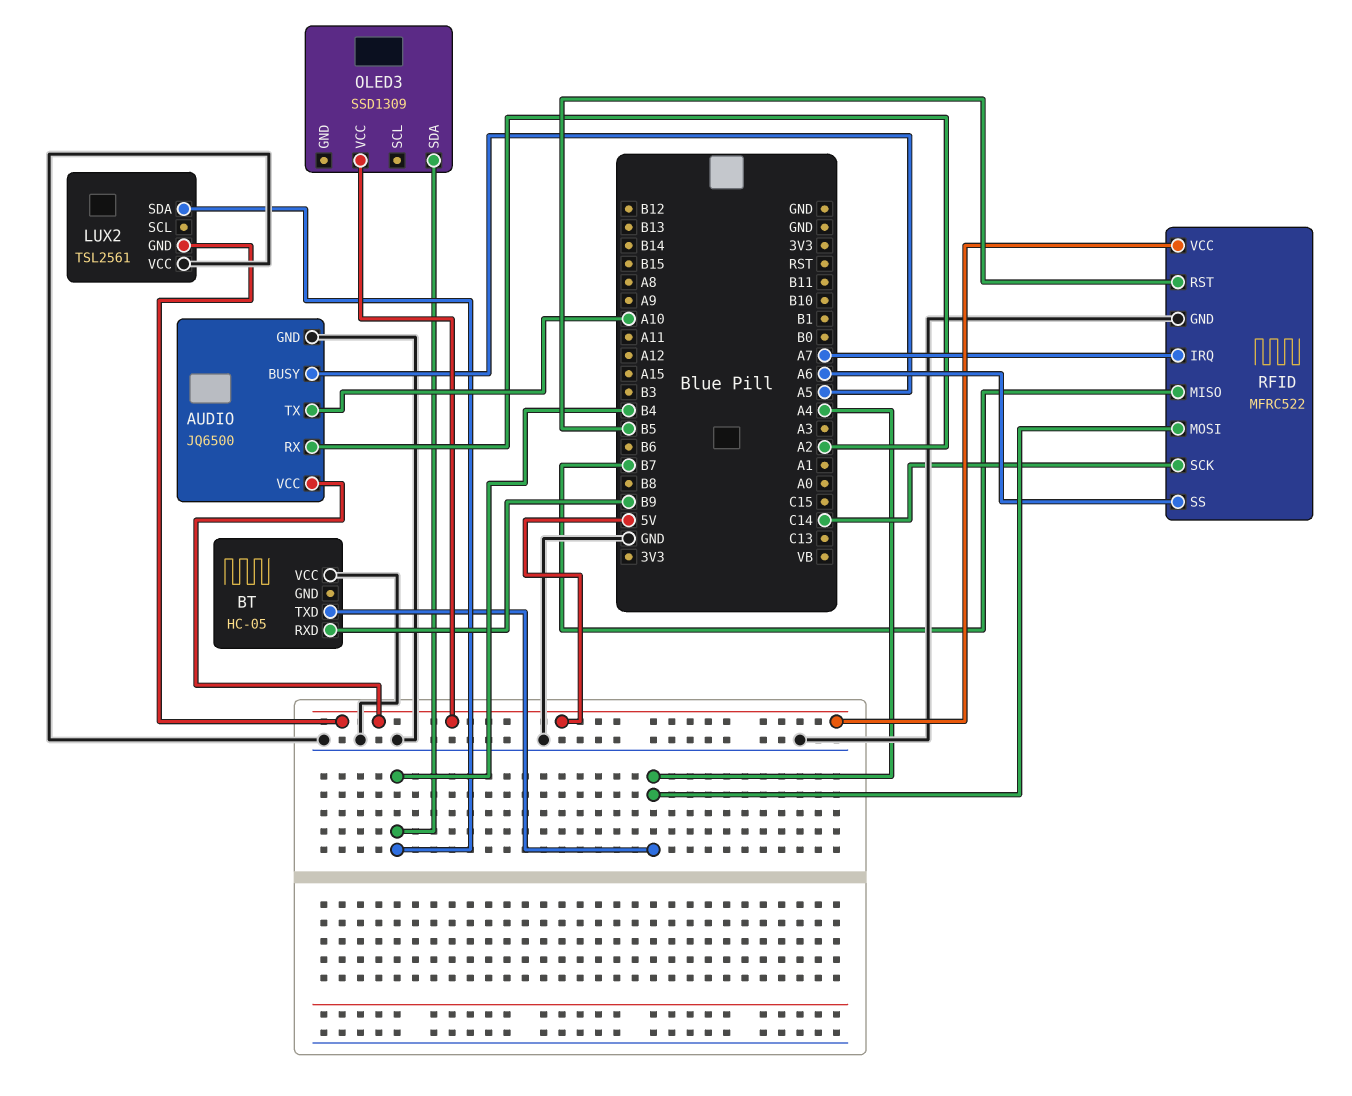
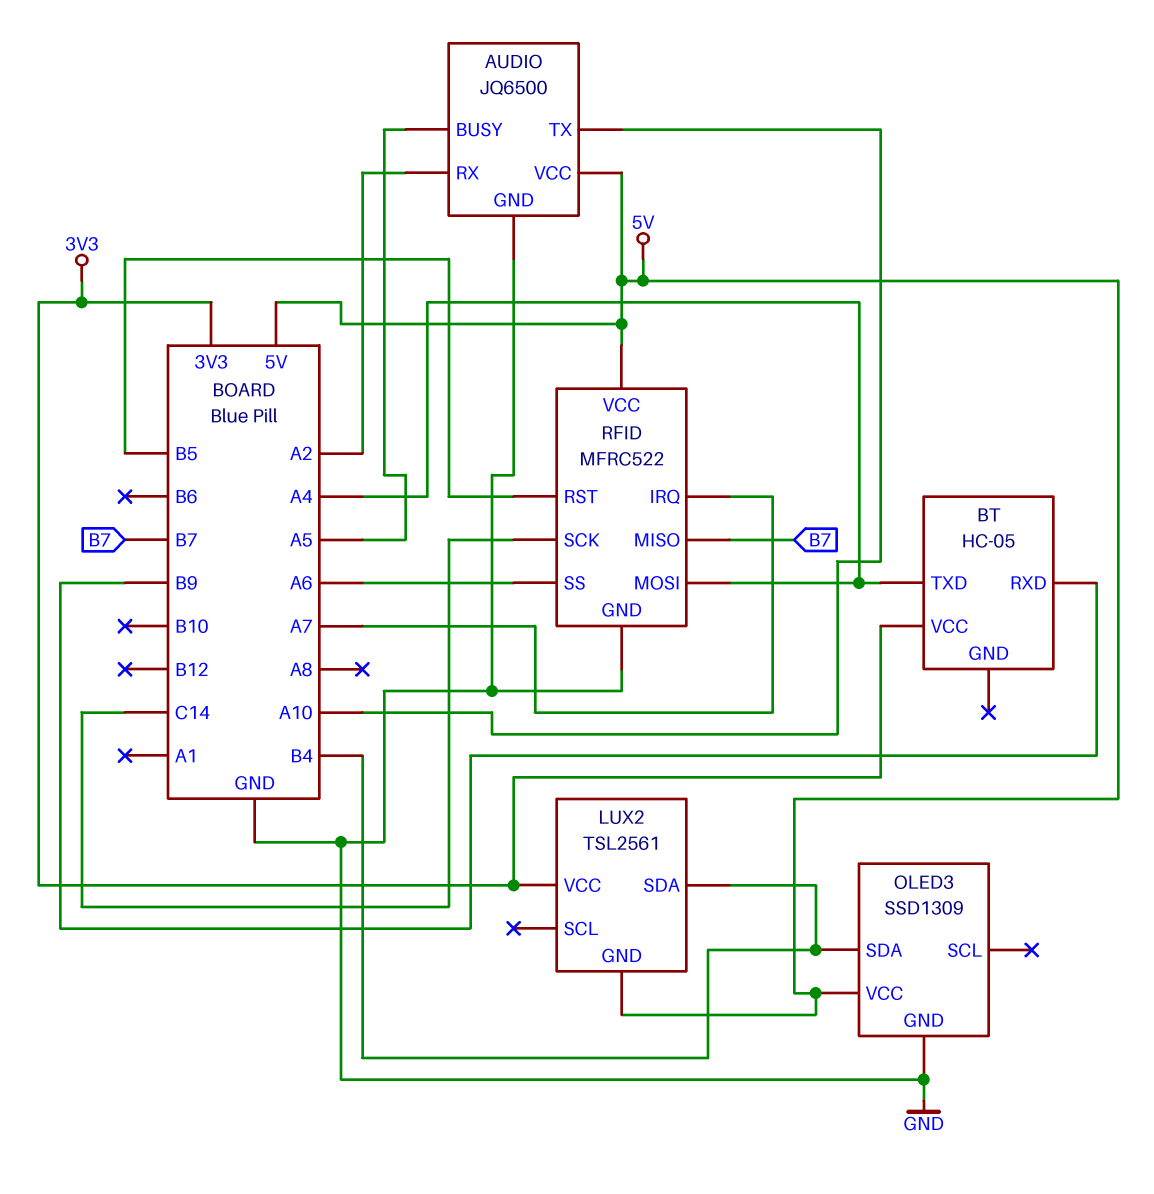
BT pin VCC: GND -> 3V3
LUX2 pin VCC: GND -> 3V3
OLED3 pin GND: none -> GND

